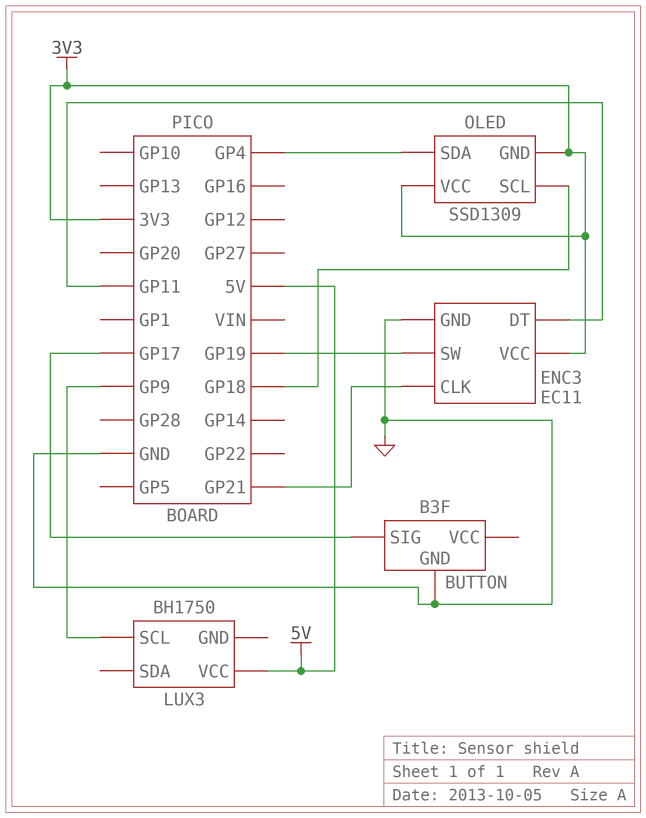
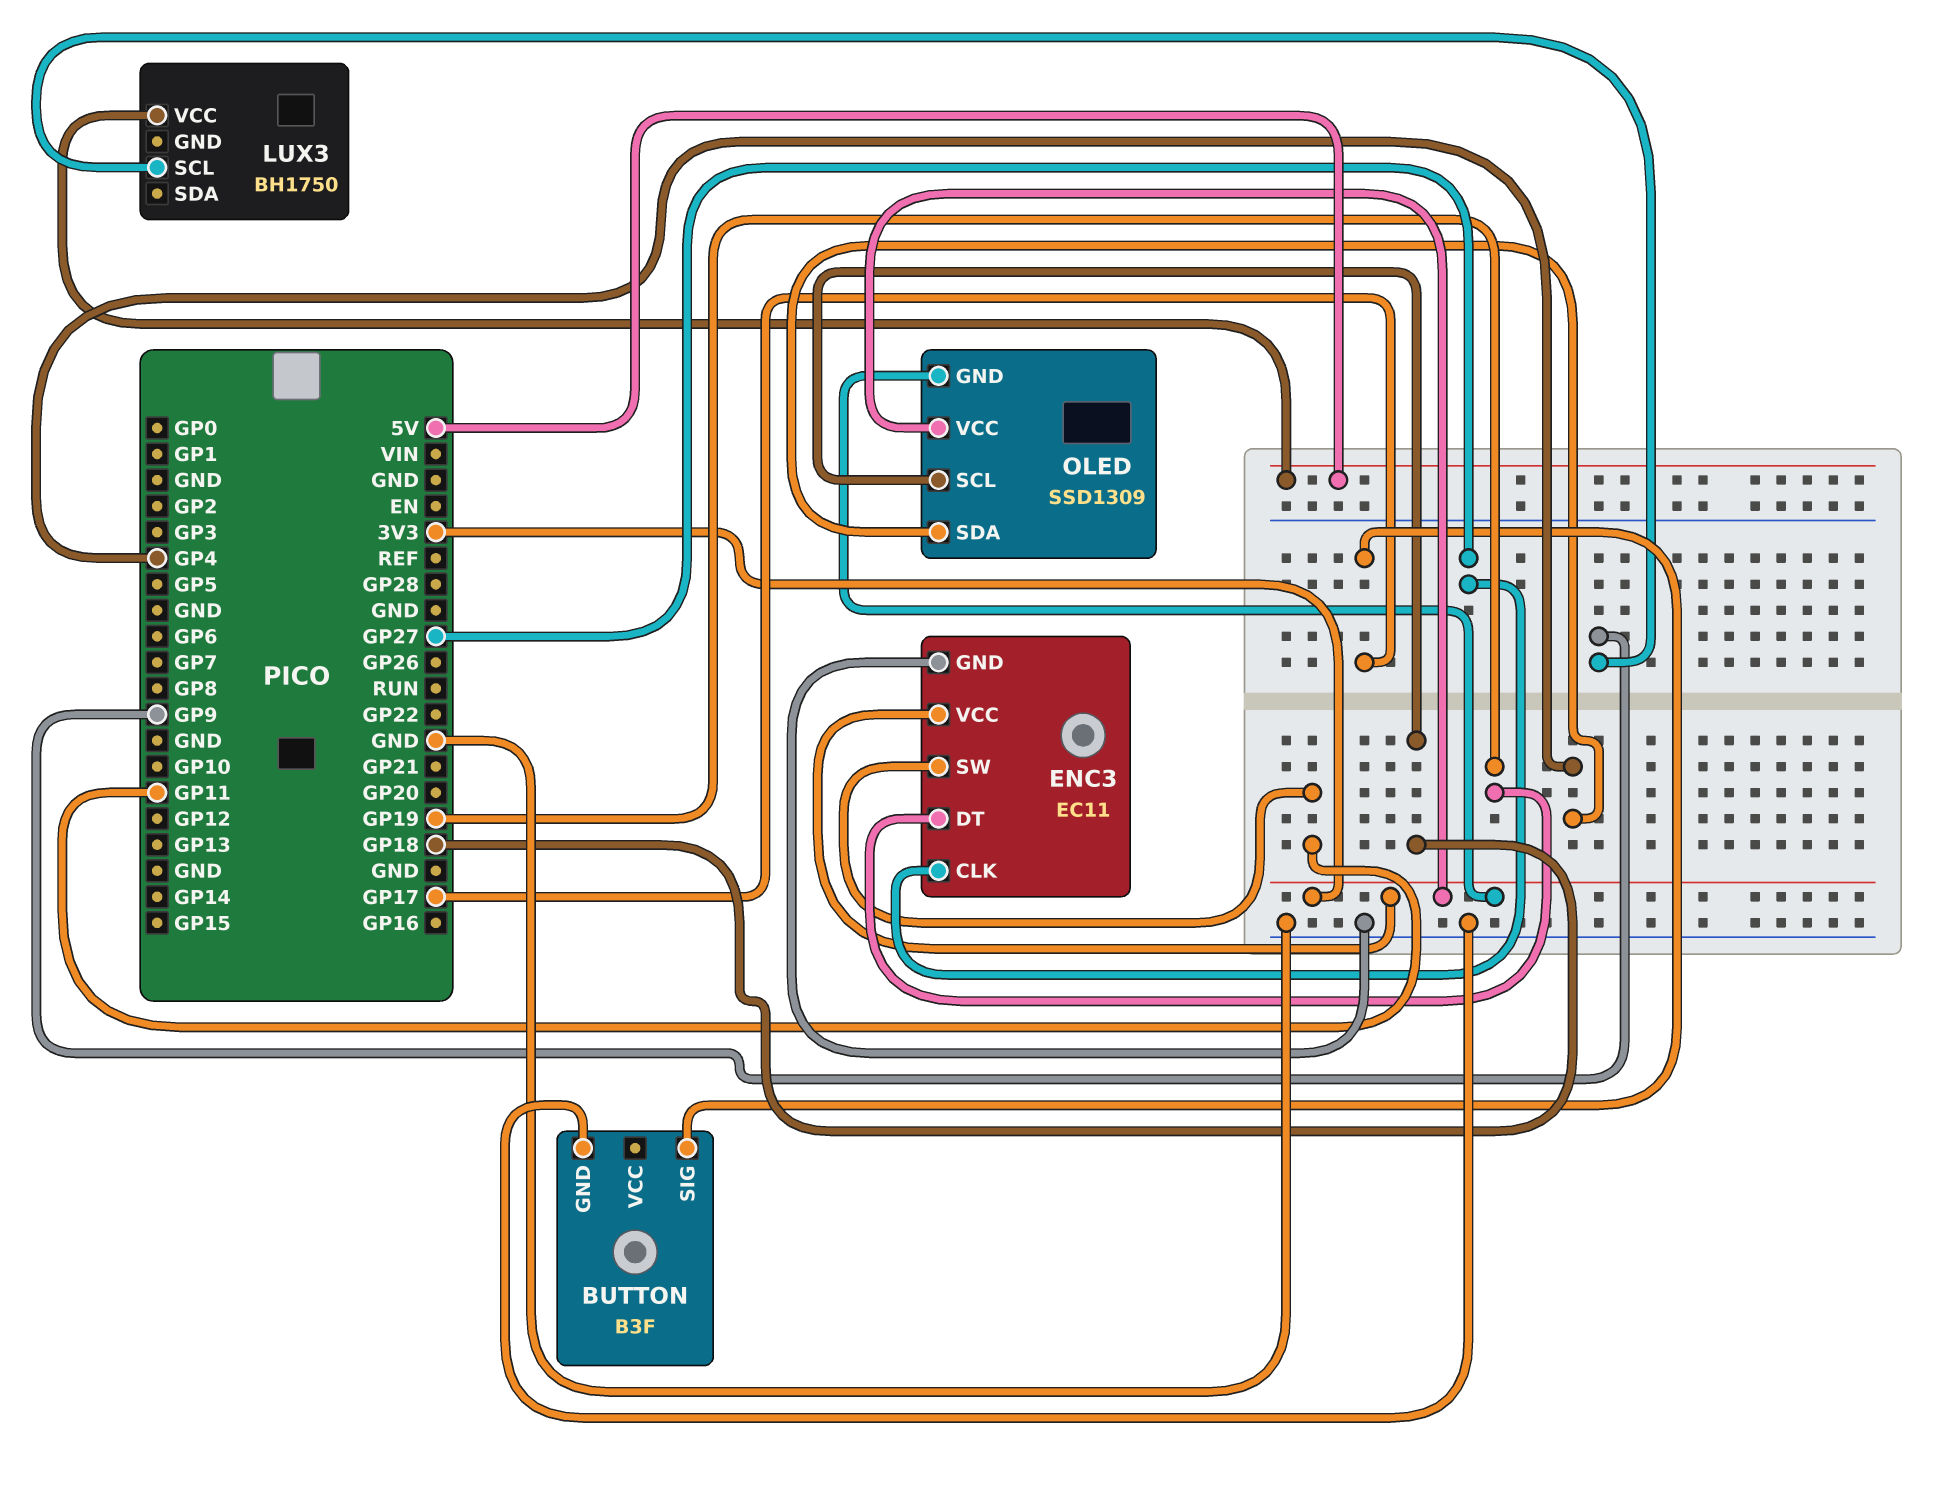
ENC3 pin CLK: GP21 -> GP27
ENC3 pin DT: GP11 -> GP19
ENC3 pin SW: GP19 -> GP11

